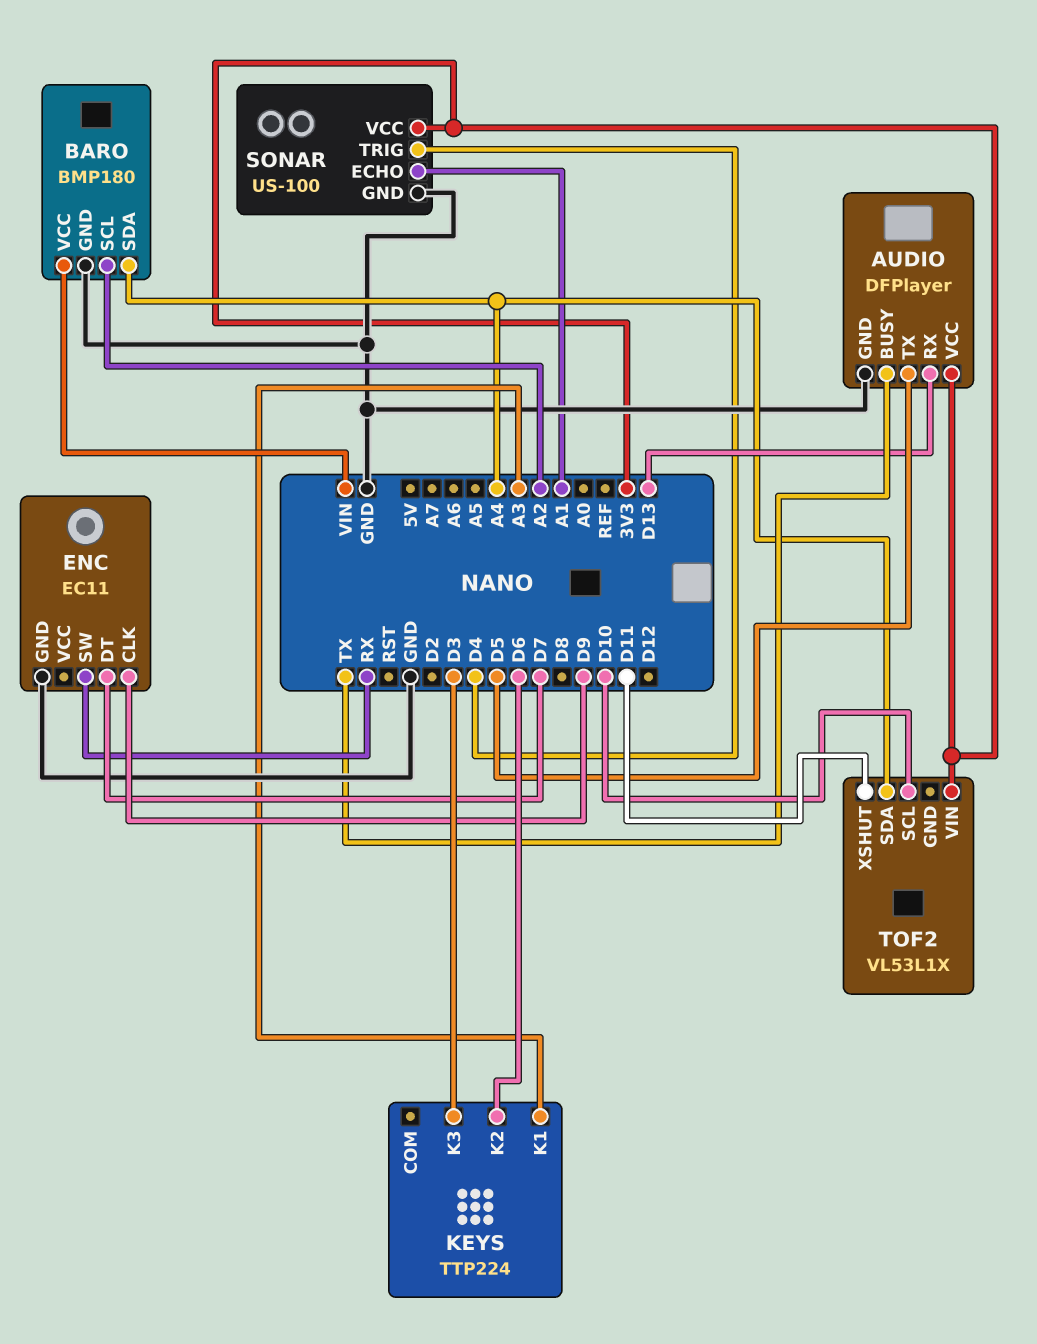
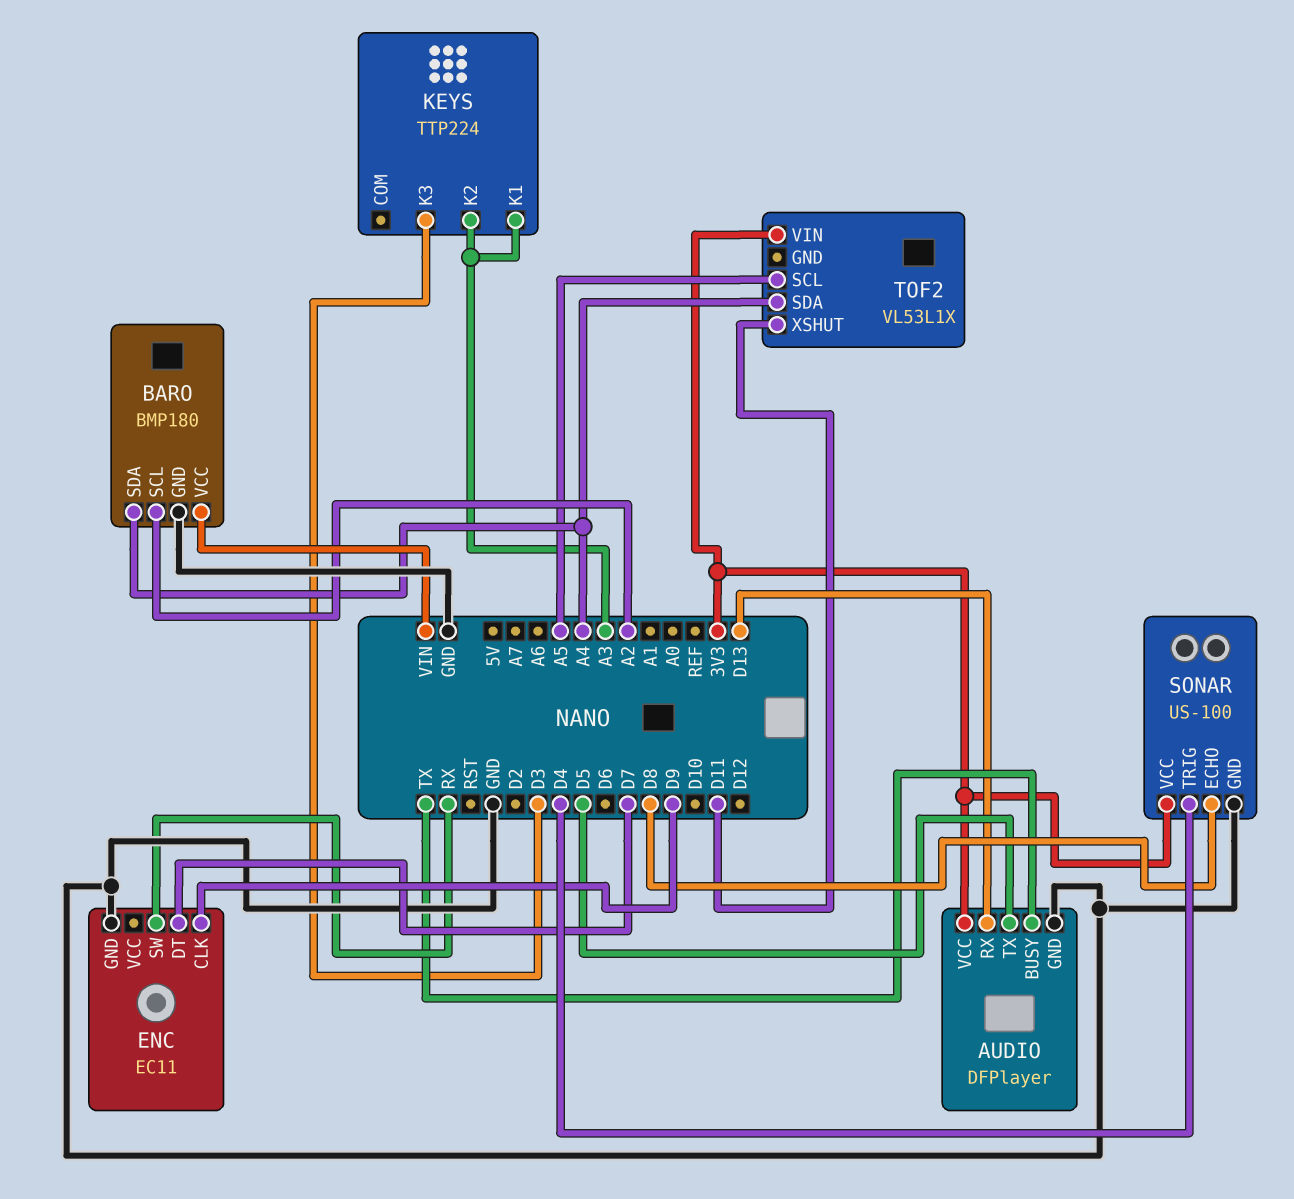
KEYS pin K2: D6 -> A3
SONAR pin ECHO: A1 -> D8
TOF2 pin SCL: D10 -> A5

